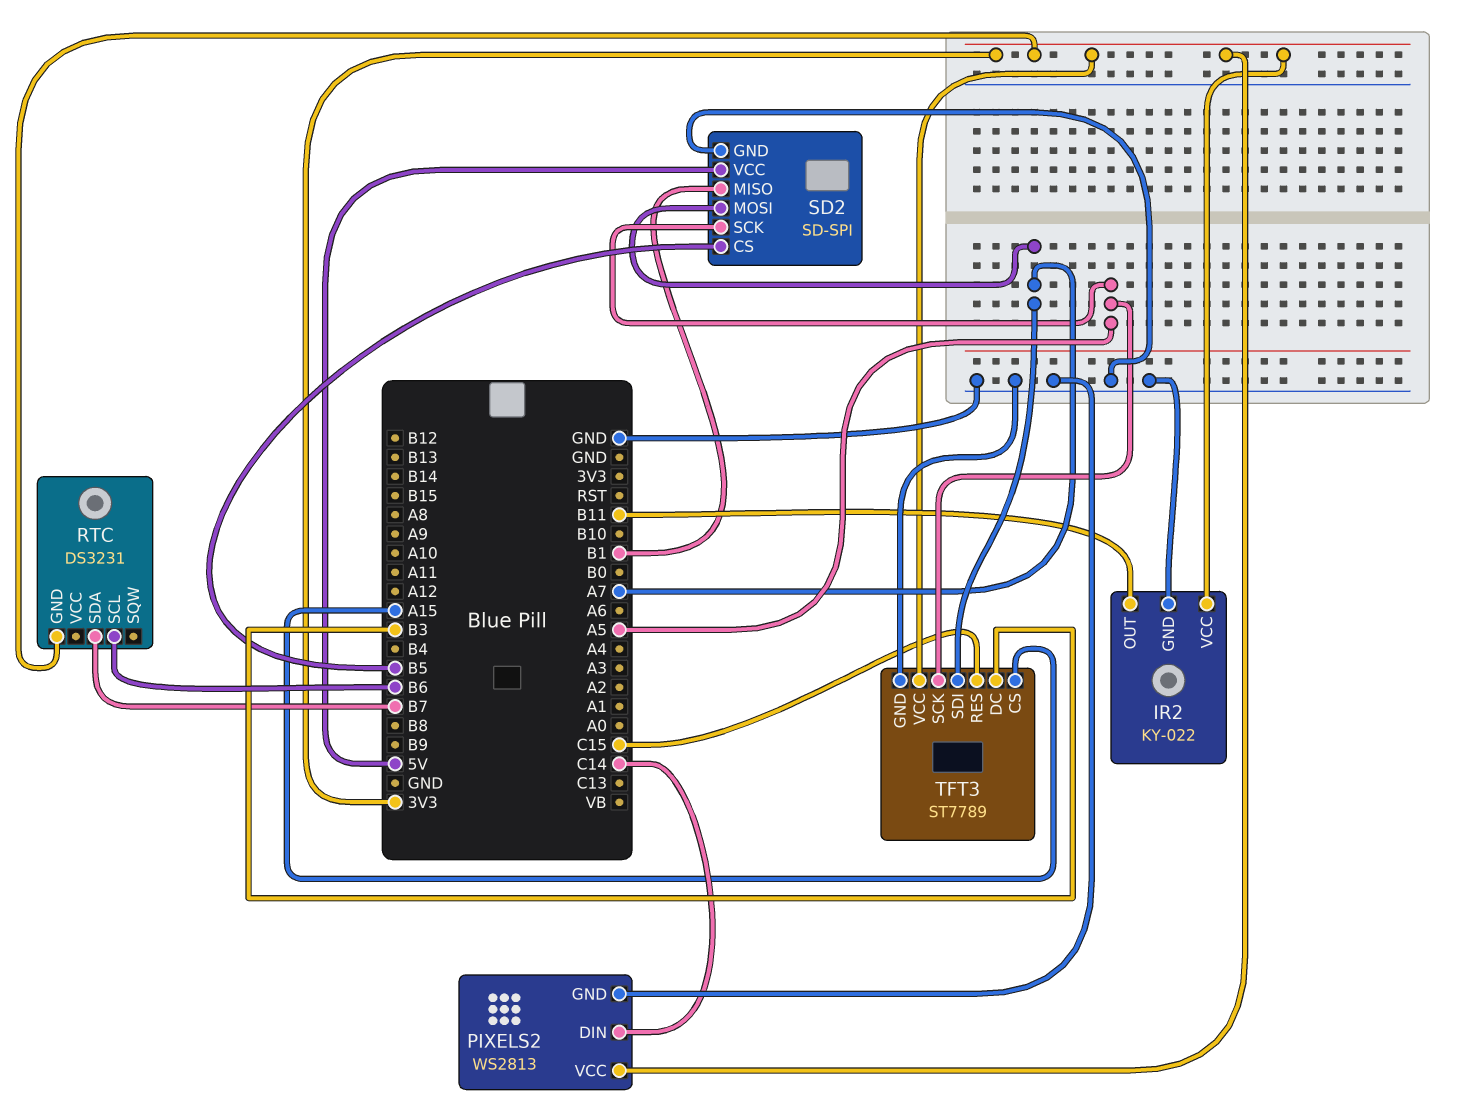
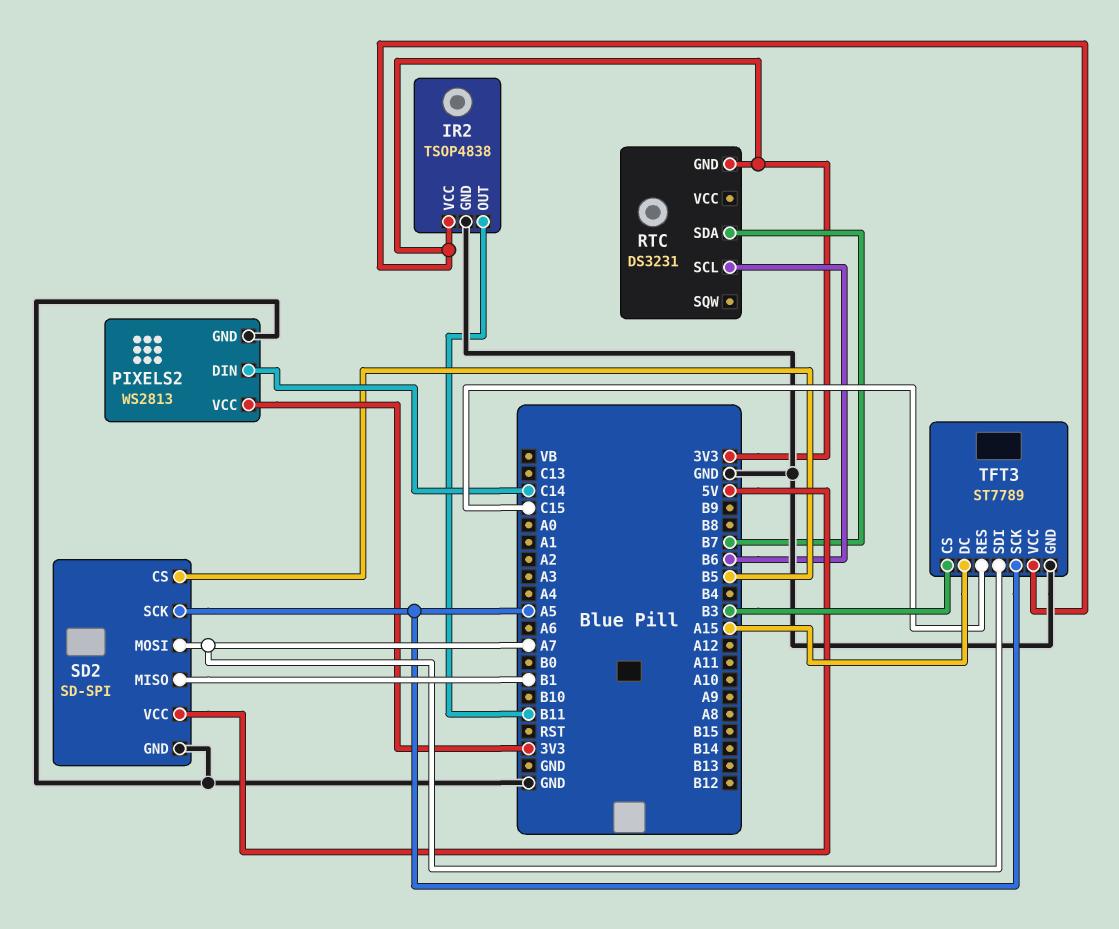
IR2: KY-022 -> TSOP4838
TFT3 pin CS: A15 -> B3
TFT3 pin DC: B3 -> A15

